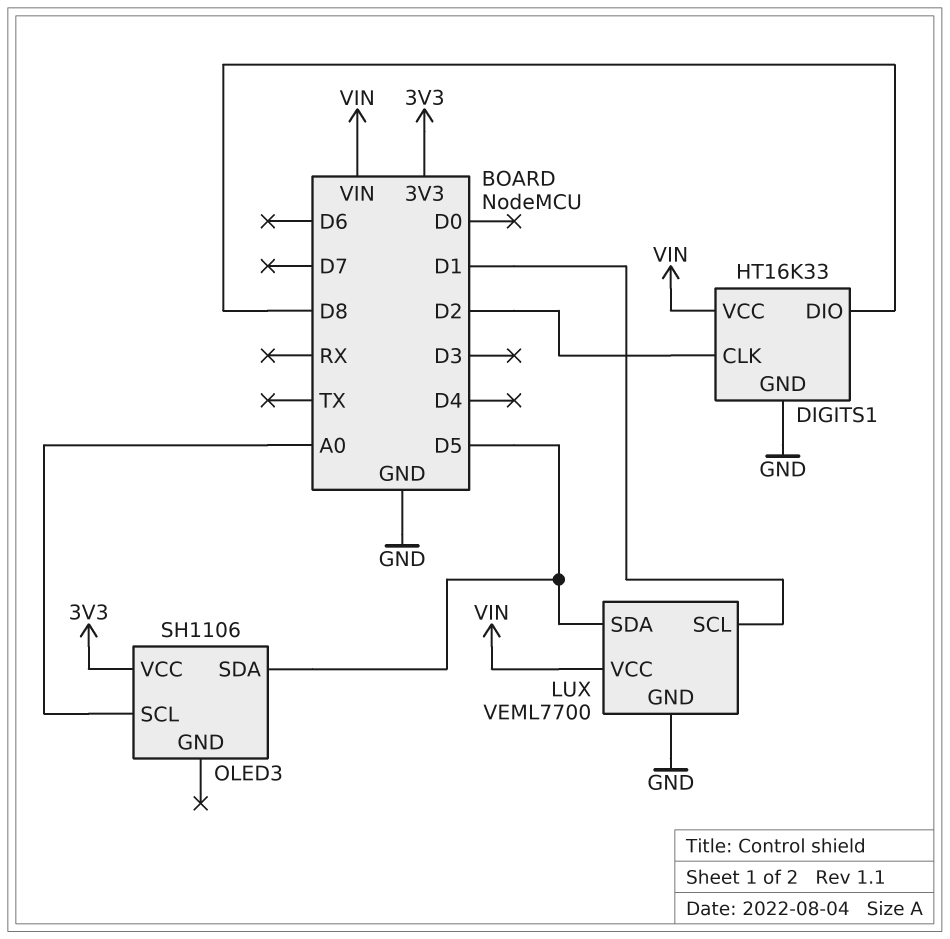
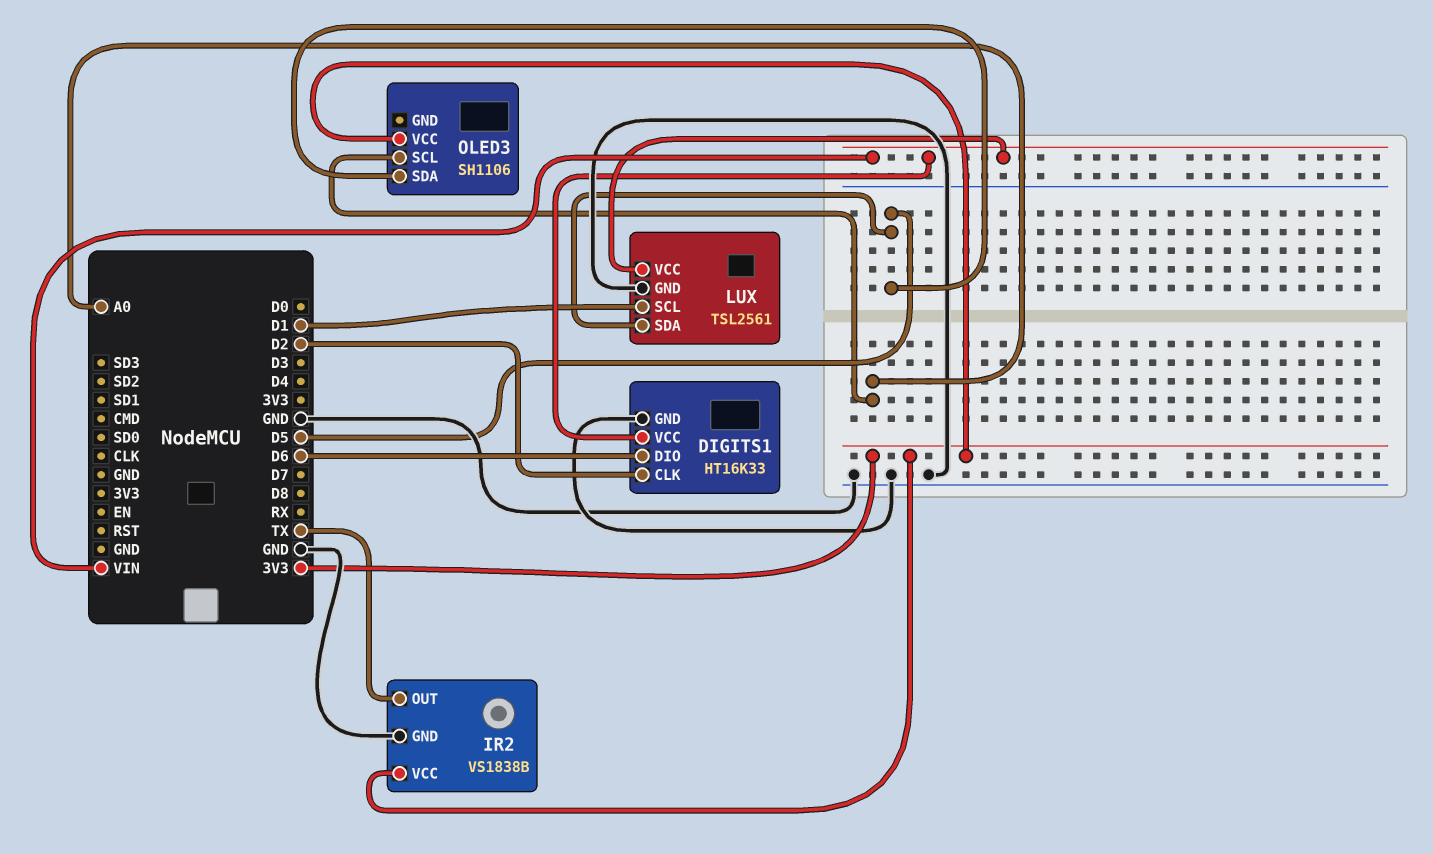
DIGITS1 pin DIO: D8 -> D6
IR2: none -> VS1838B
IR2 pin GND: none -> GND
IR2 pin OUT: none -> TX
IR2 pin VCC: none -> 3V3
LUX: VEML7700 -> TSL2561

